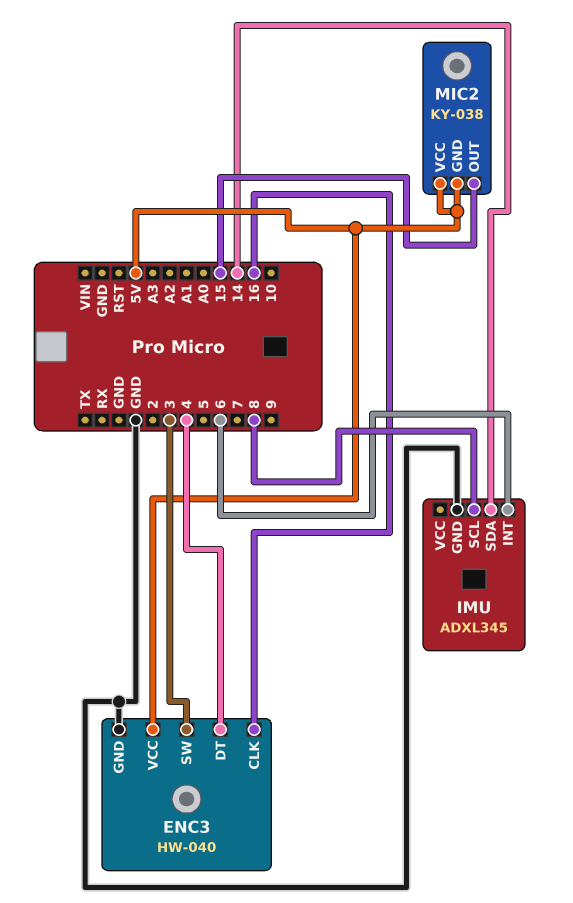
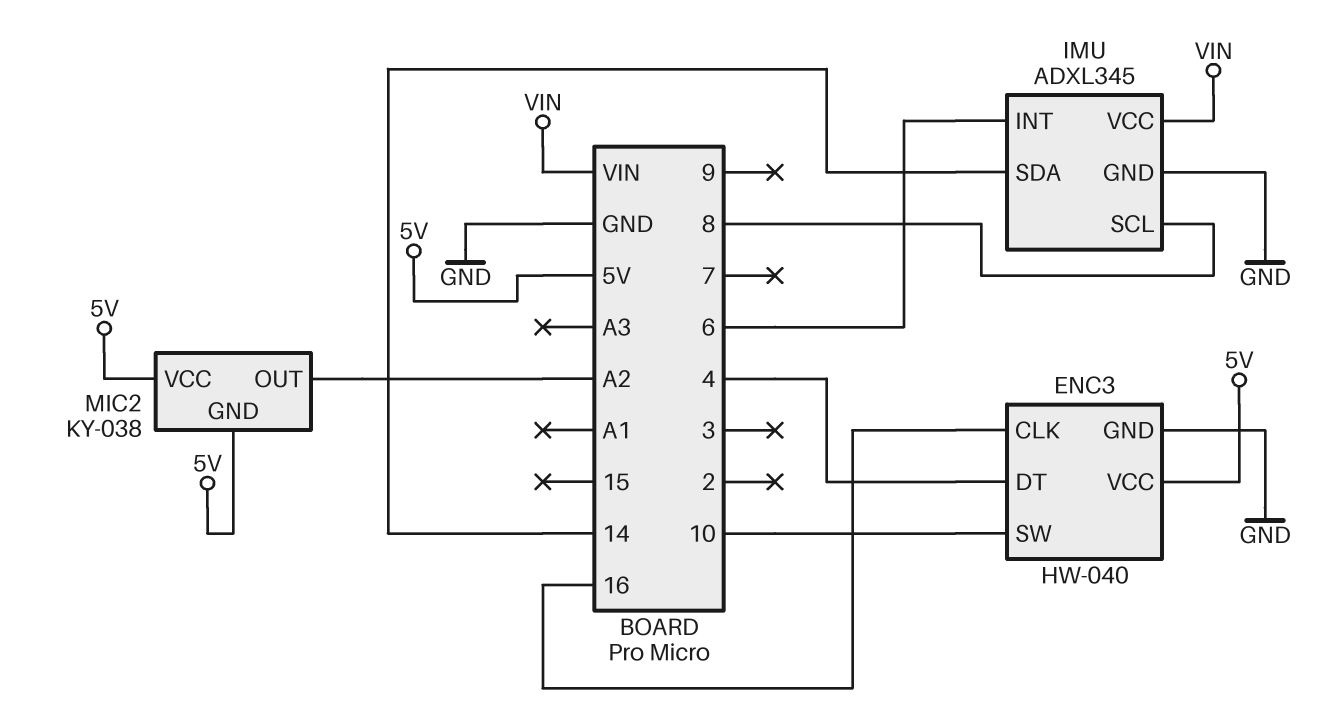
ENC3 pin SW: 3 -> 10
IMU pin VCC: none -> VIN
MIC2 pin OUT: 15 -> A2

